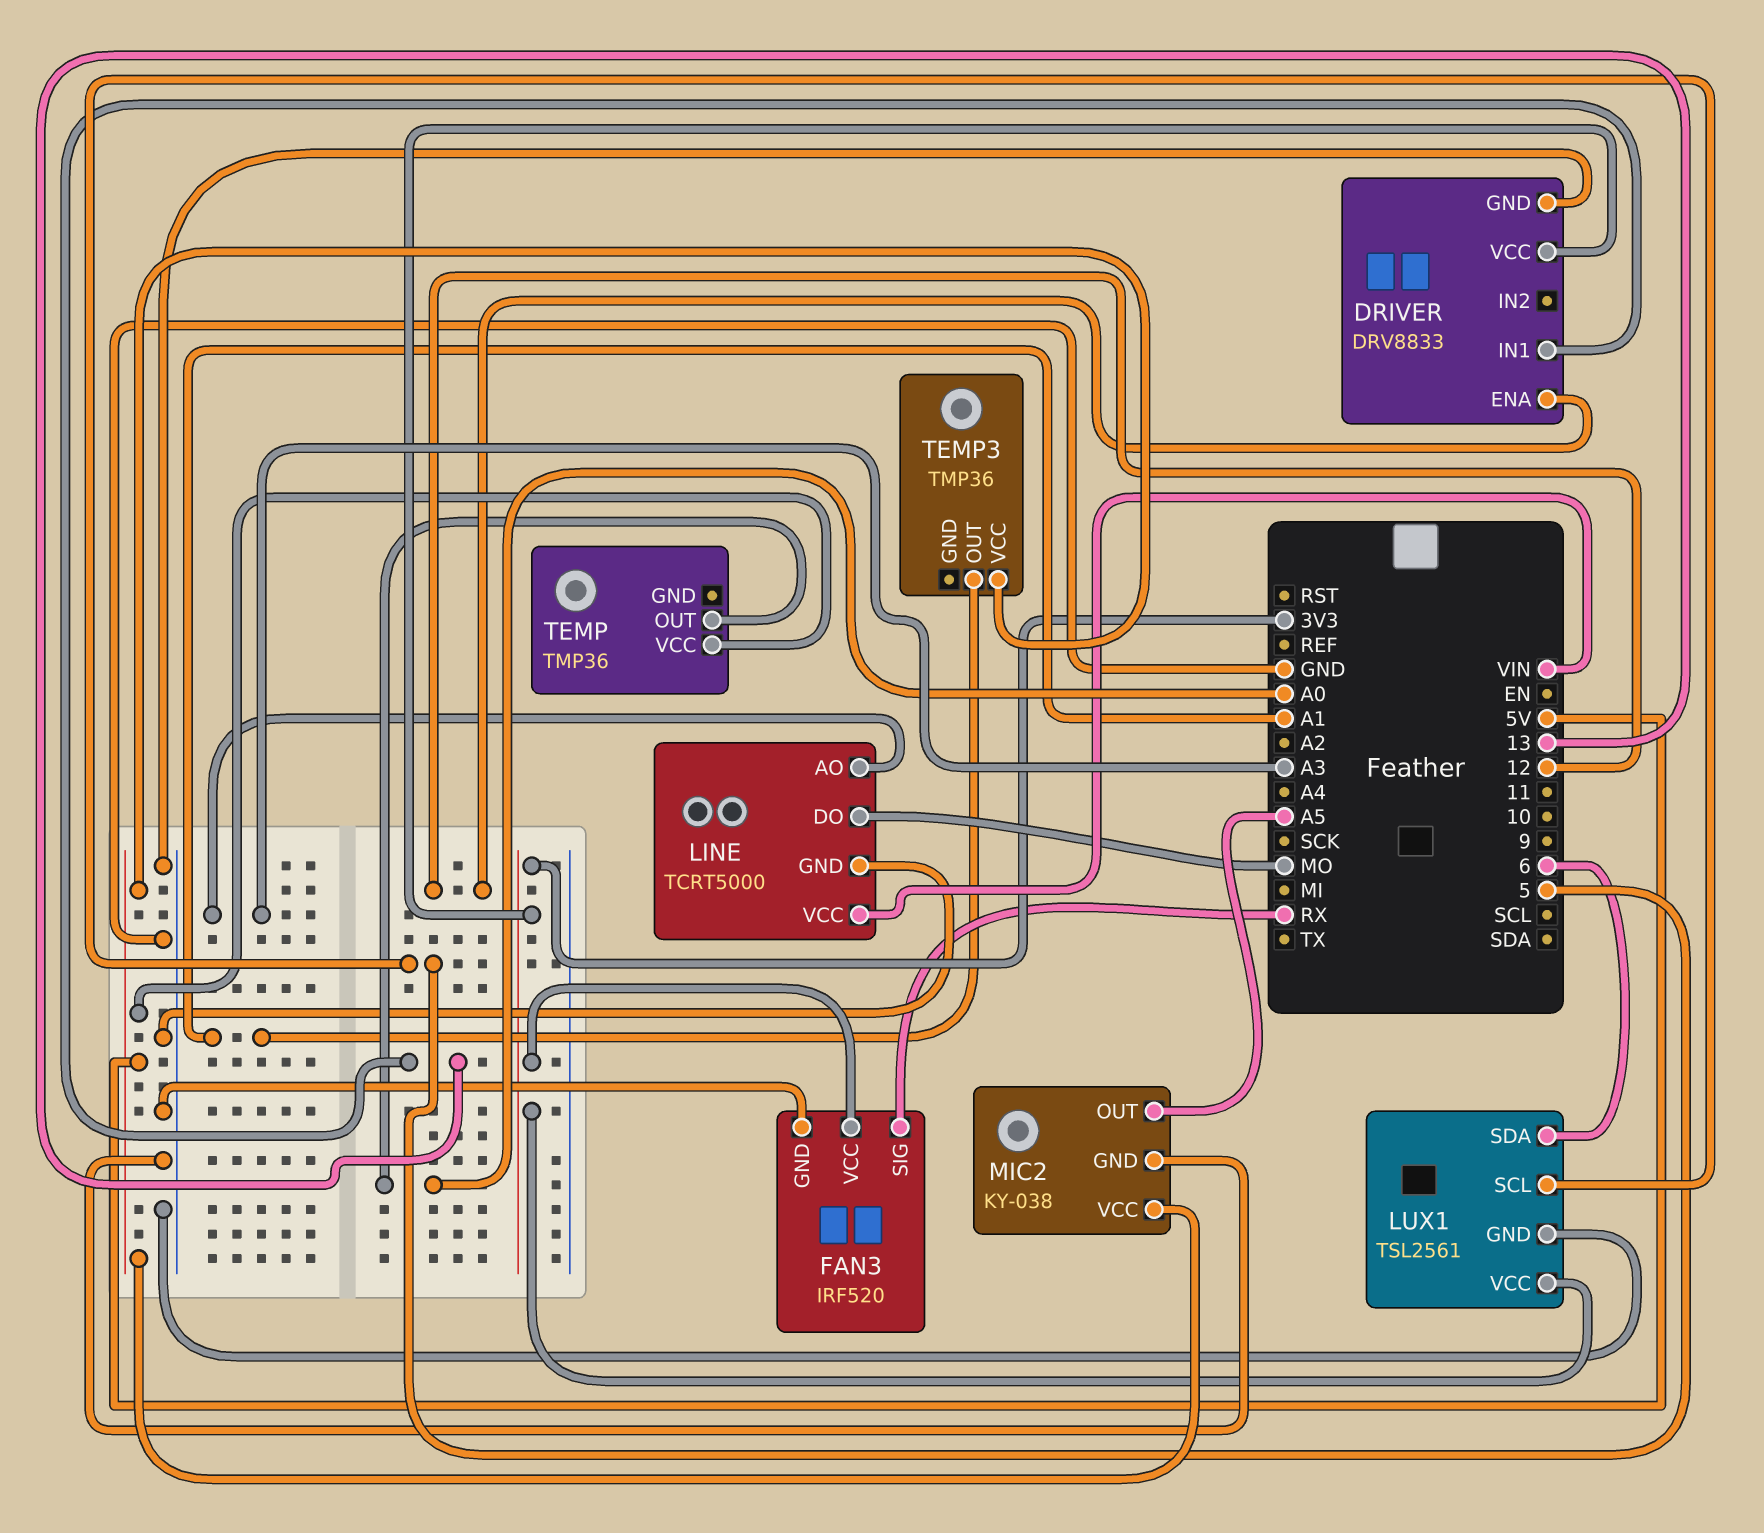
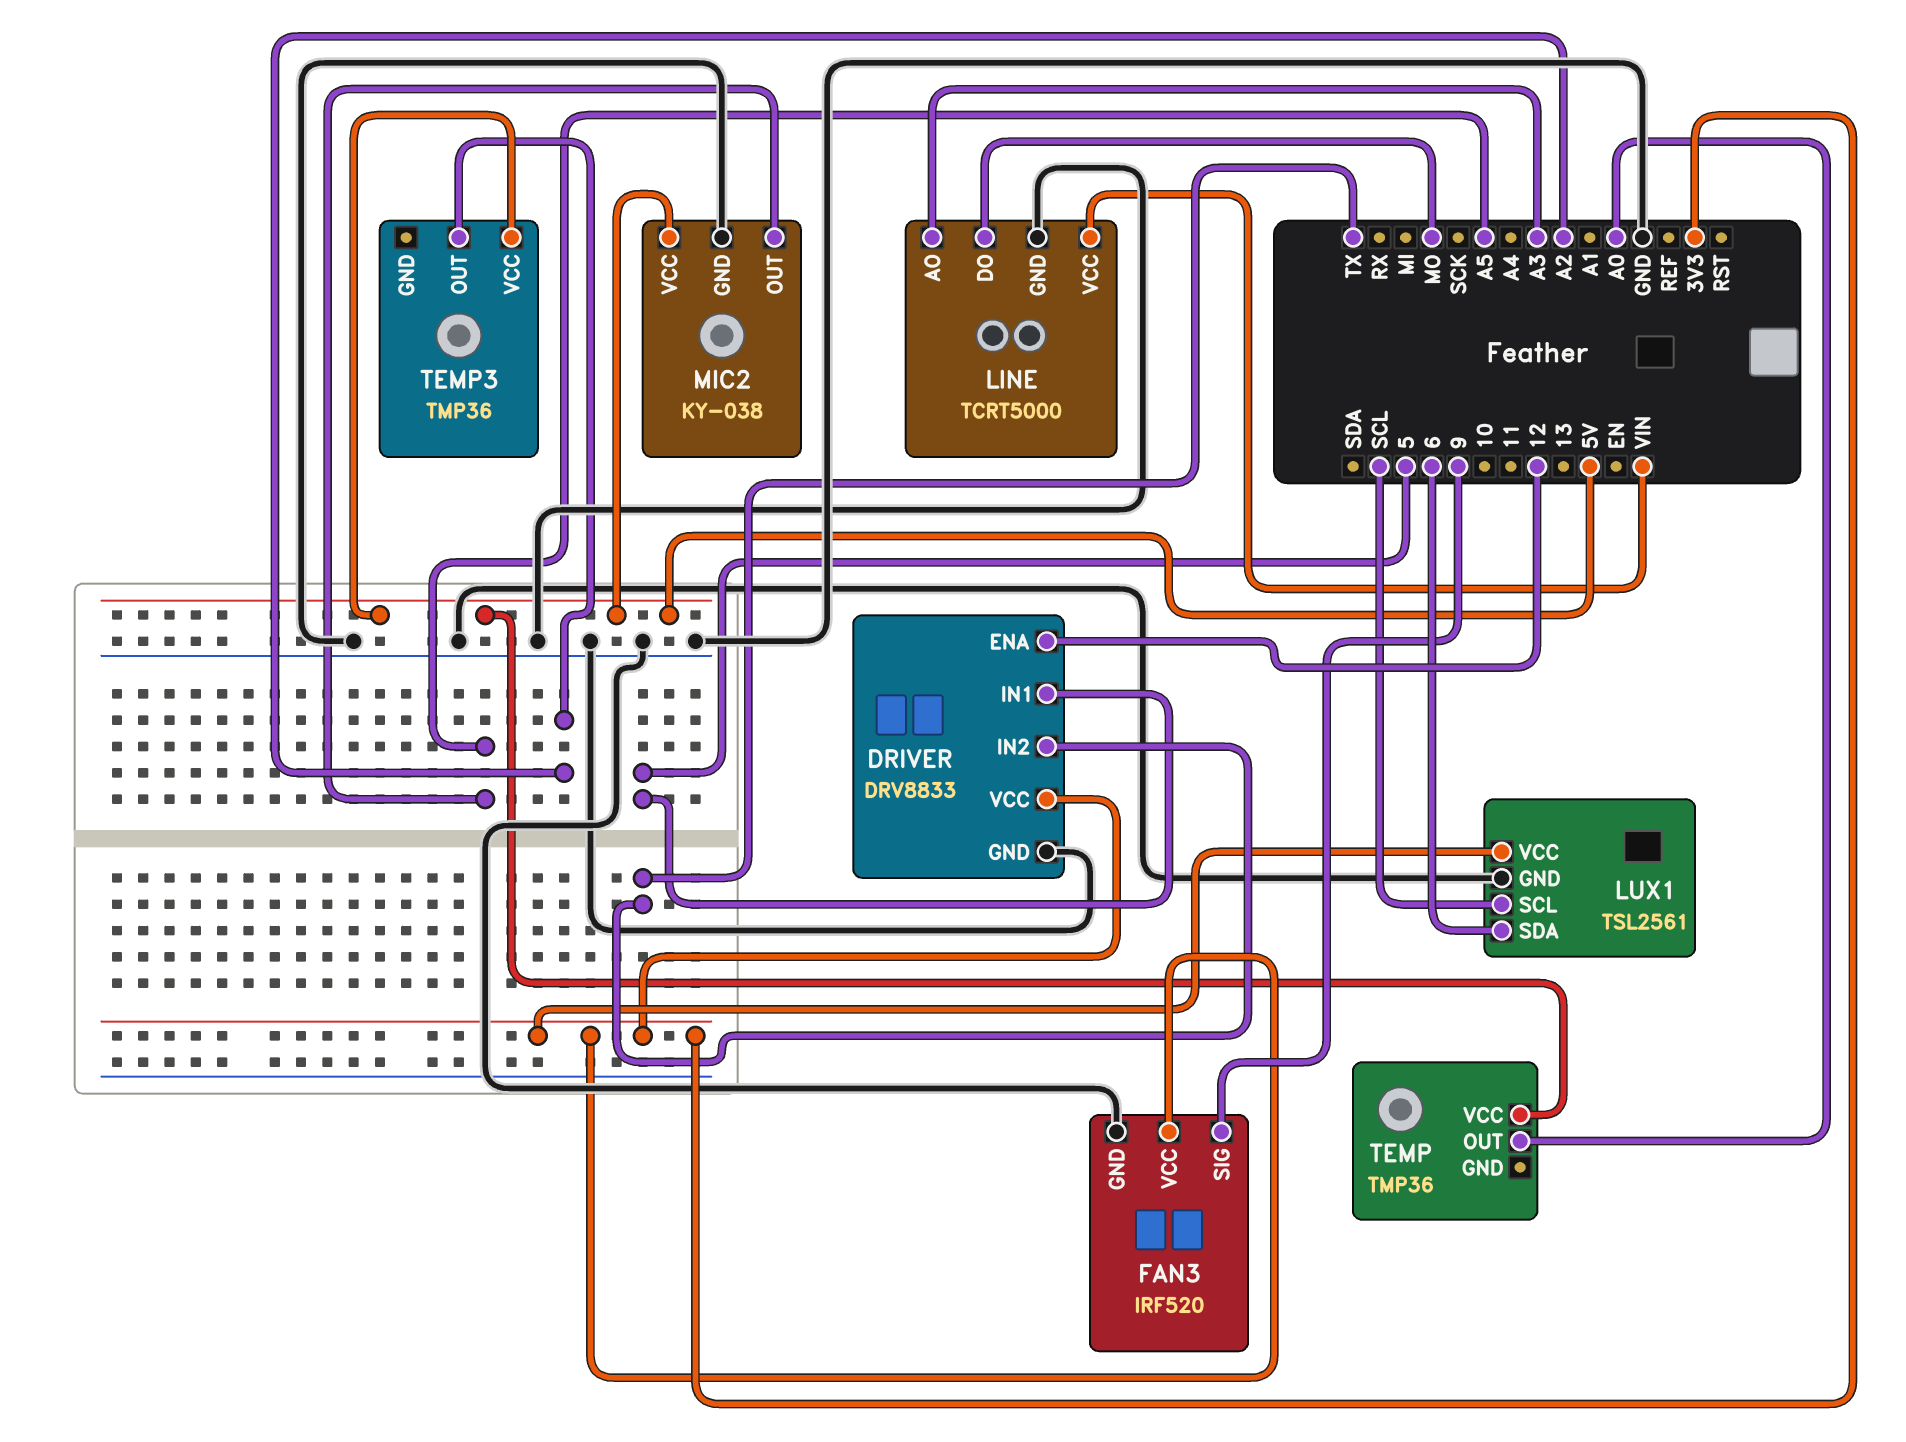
DRIVER pin IN1: 13 -> 5
DRIVER pin IN2: none -> TX
FAN3 pin SIG: RX -> 9
LUX1 pin SCL: 5 -> SCL
TEMP3 pin OUT: A1 -> A2

